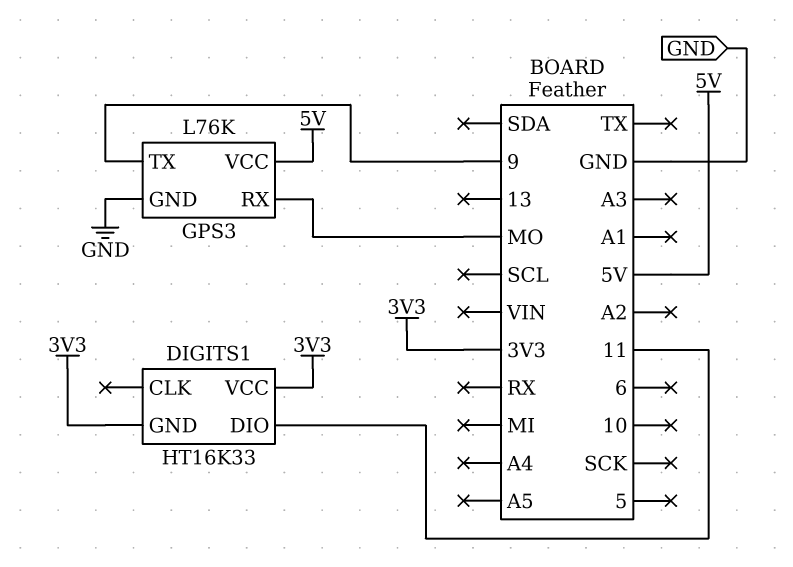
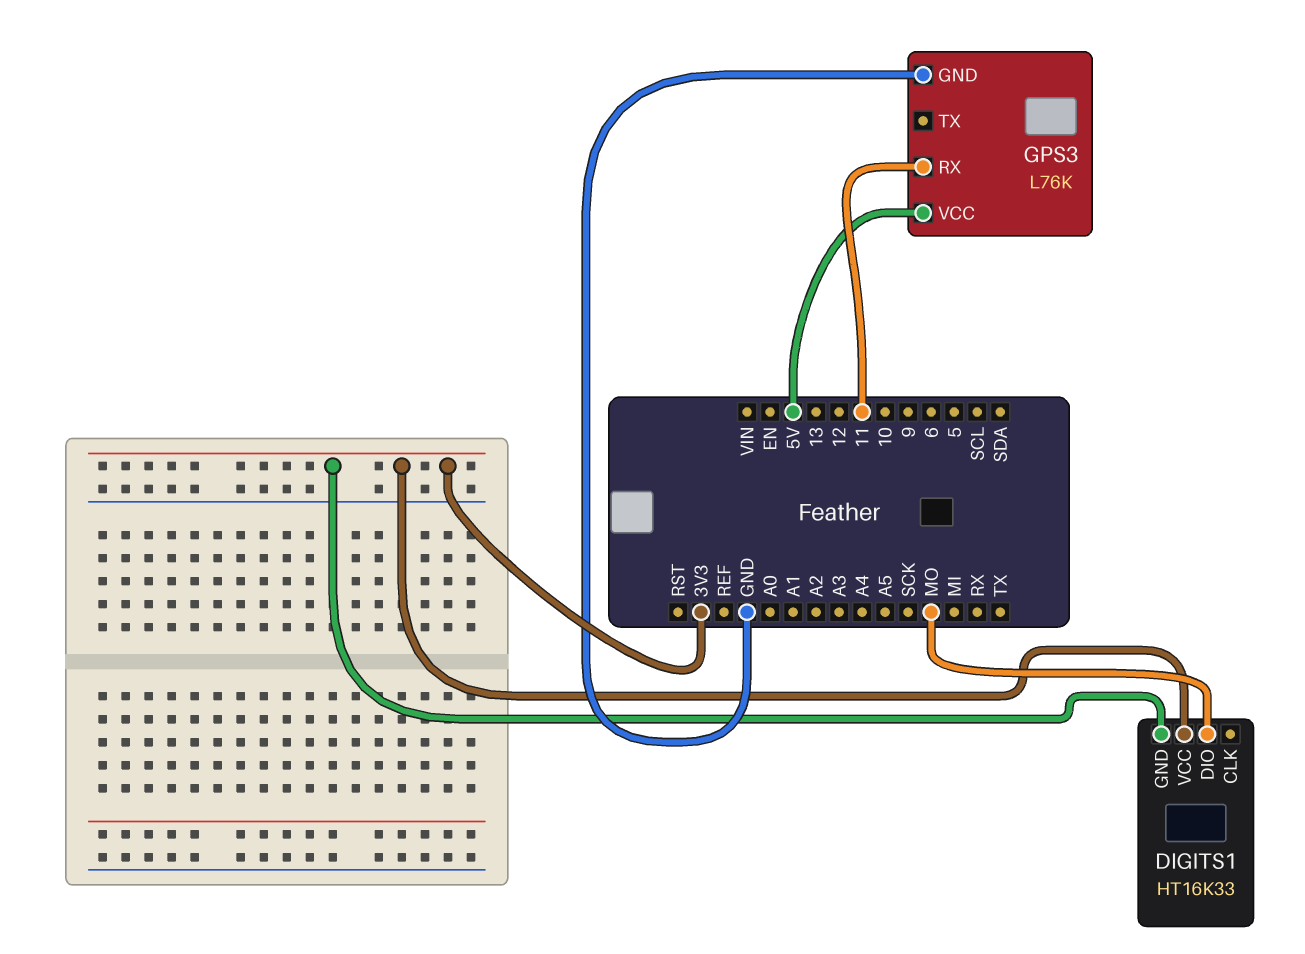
DIGITS1 pin DIO: 11 -> MO
GPS3 pin RX: MO -> 11
GPS3 pin TX: 9 -> none

